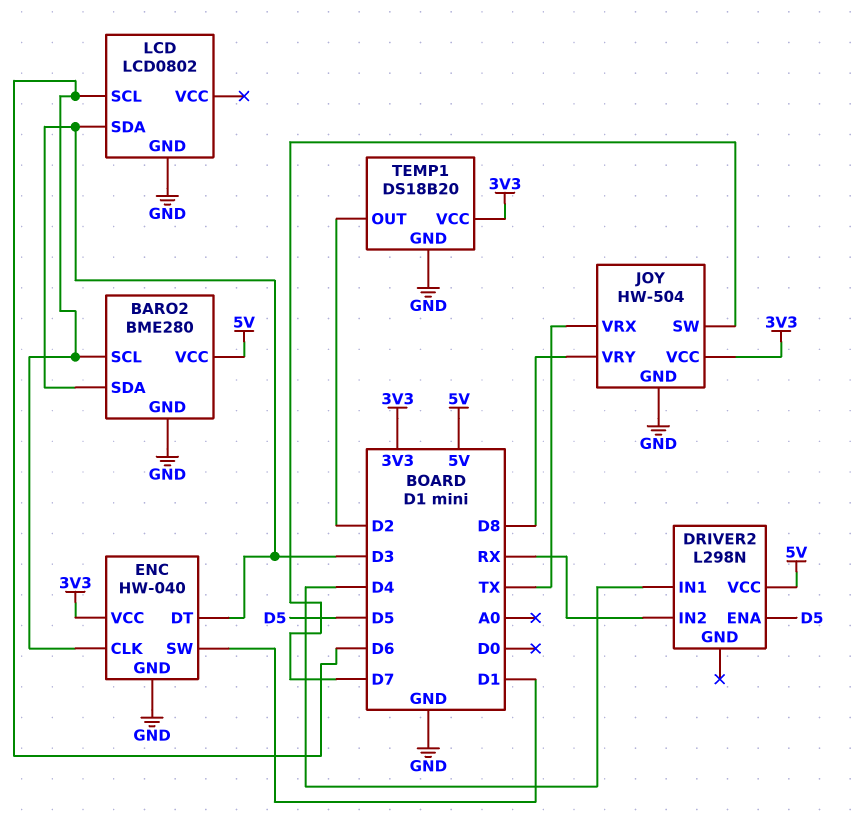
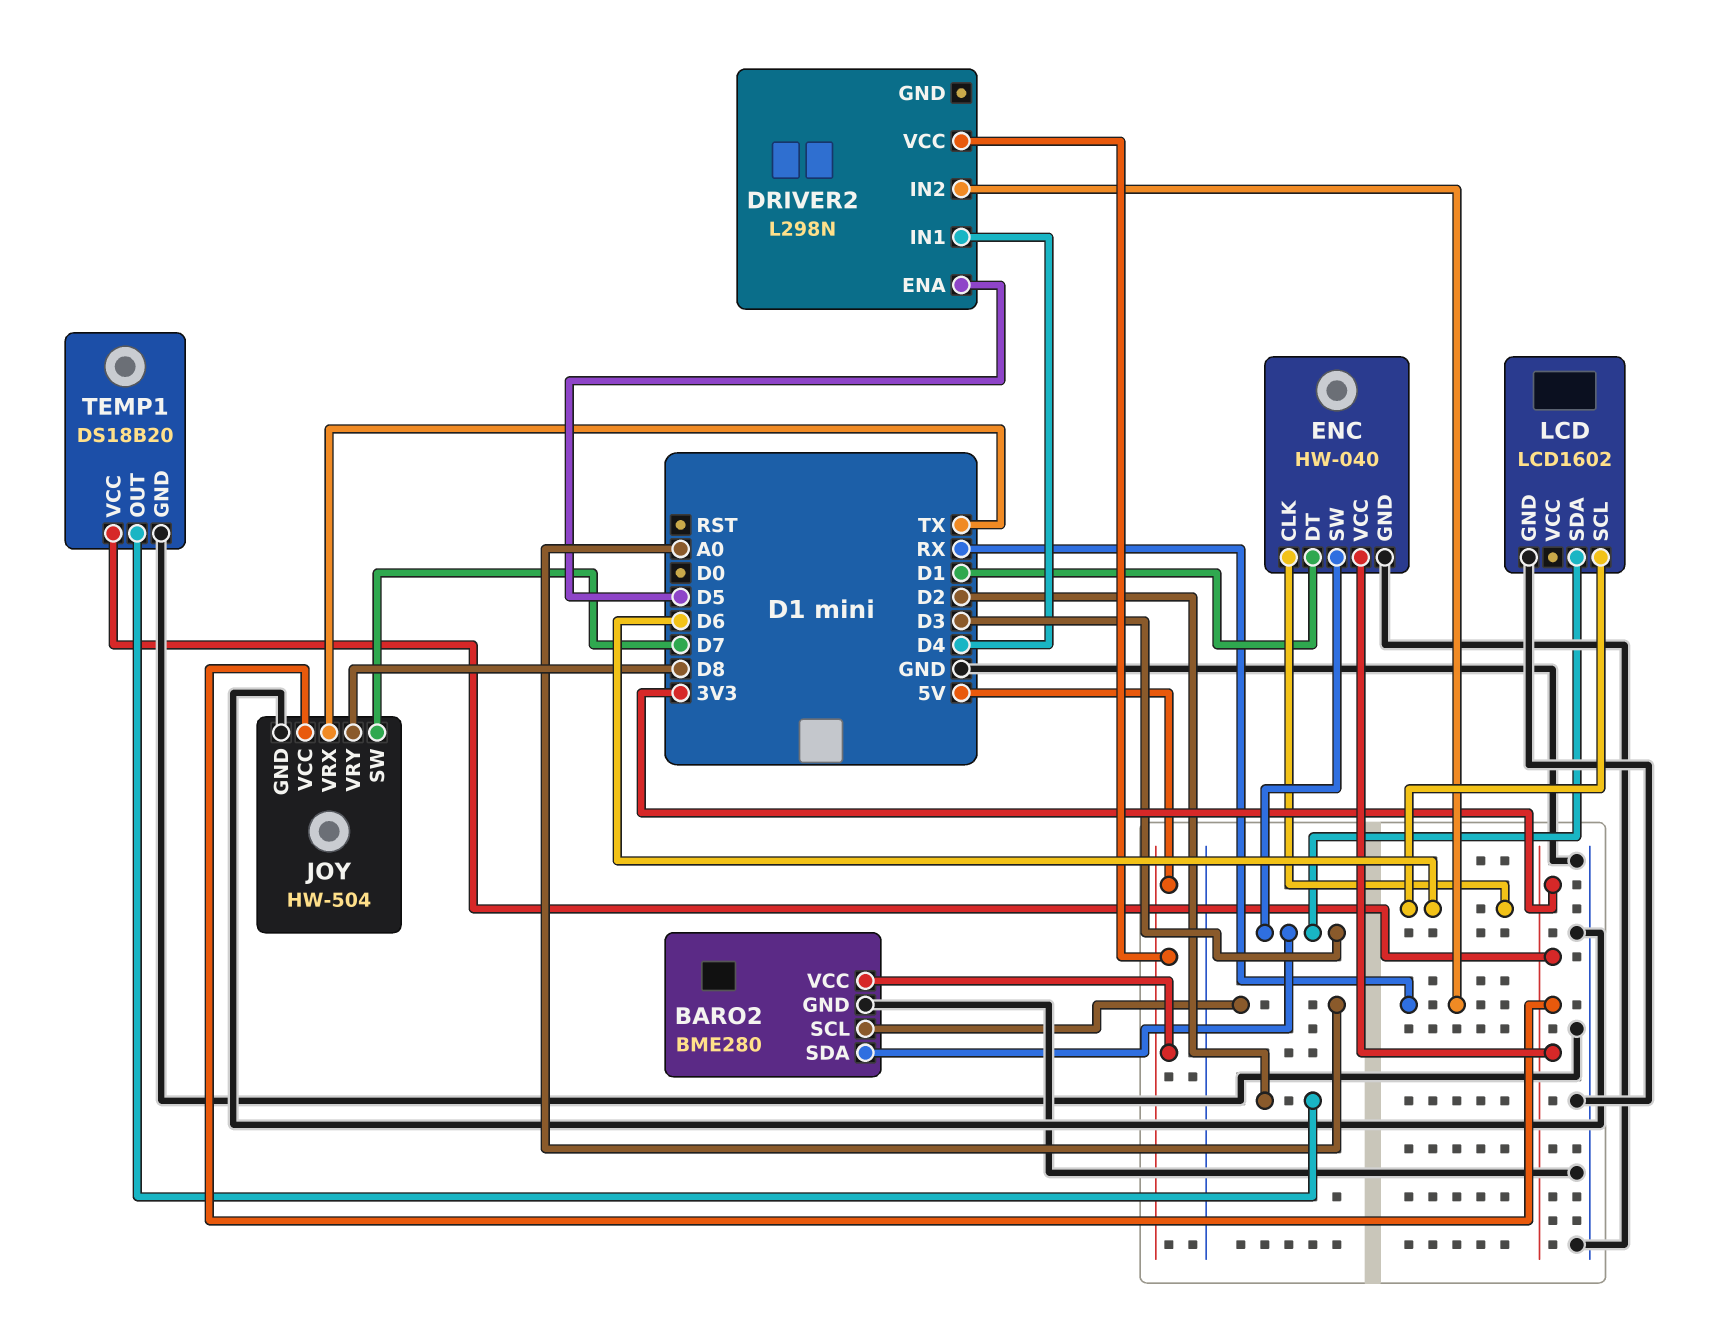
BARO2 pin SCL: D6 -> A0
ENC pin DT: D3 -> D1
ENC pin SW: D1 -> D3
LCD: LCD0802 -> LCD1602

